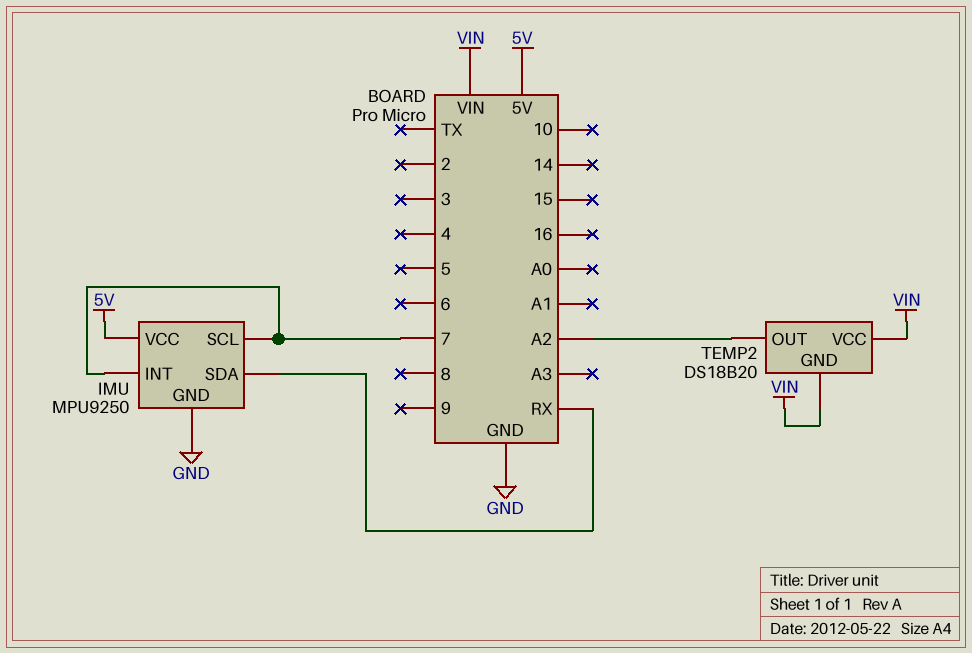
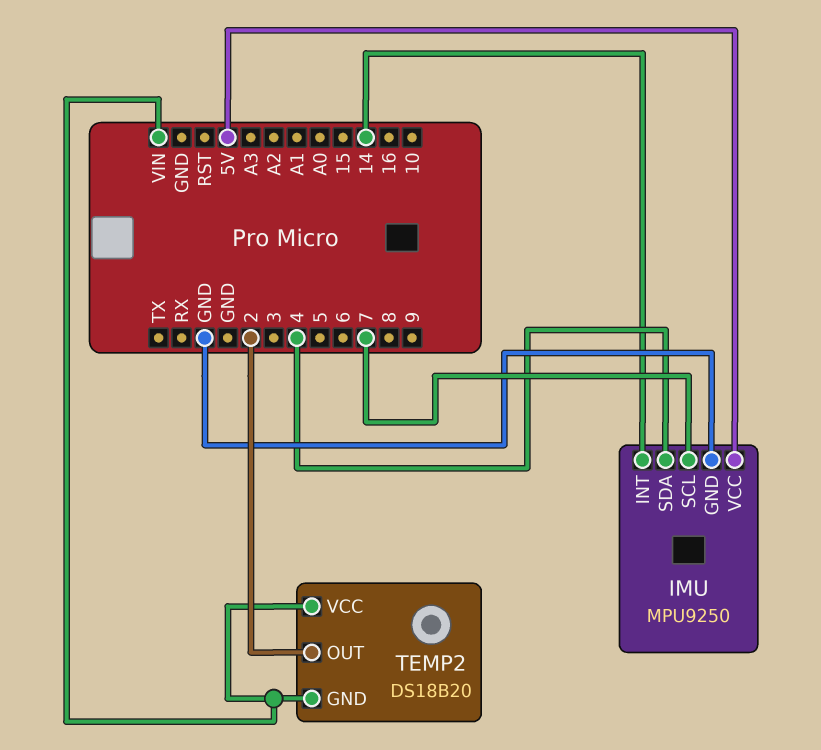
IMU pin INT: 7 -> 14
IMU pin SDA: RX -> 4
TEMP2 pin OUT: A2 -> 2

